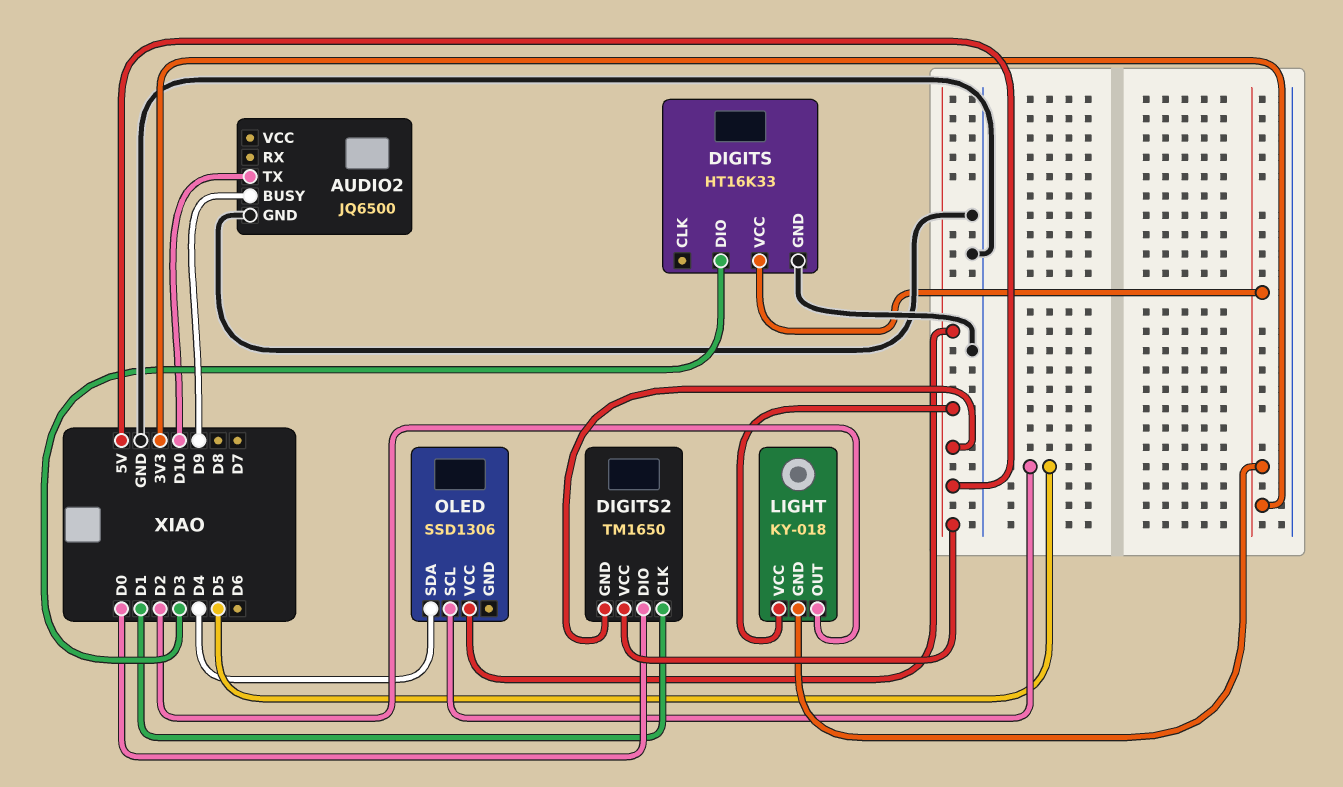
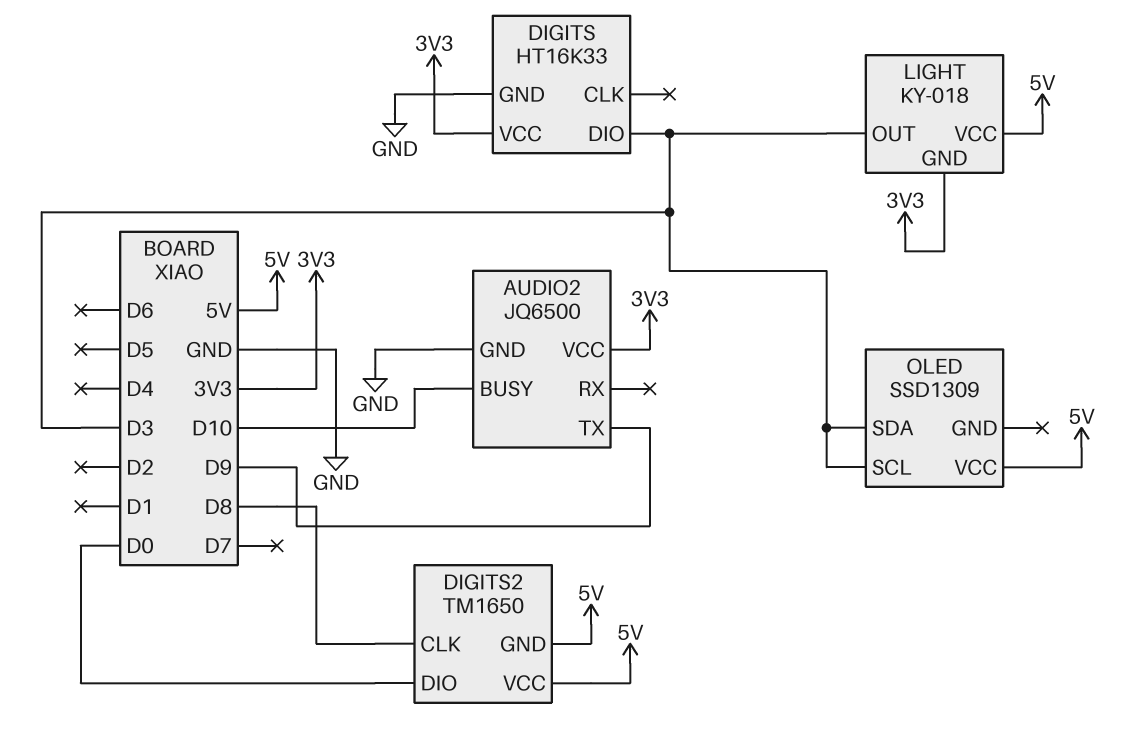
AUDIO2 pin BUSY: D9 -> D10
AUDIO2 pin TX: D10 -> D9
AUDIO2 pin VCC: none -> 3V3
DIGITS2 pin CLK: D1 -> D8
LIGHT pin OUT: D2 -> D3
OLED: SSD1306 -> SSD1309
OLED pin SCL: D5 -> D3
OLED pin SDA: D4 -> D3

